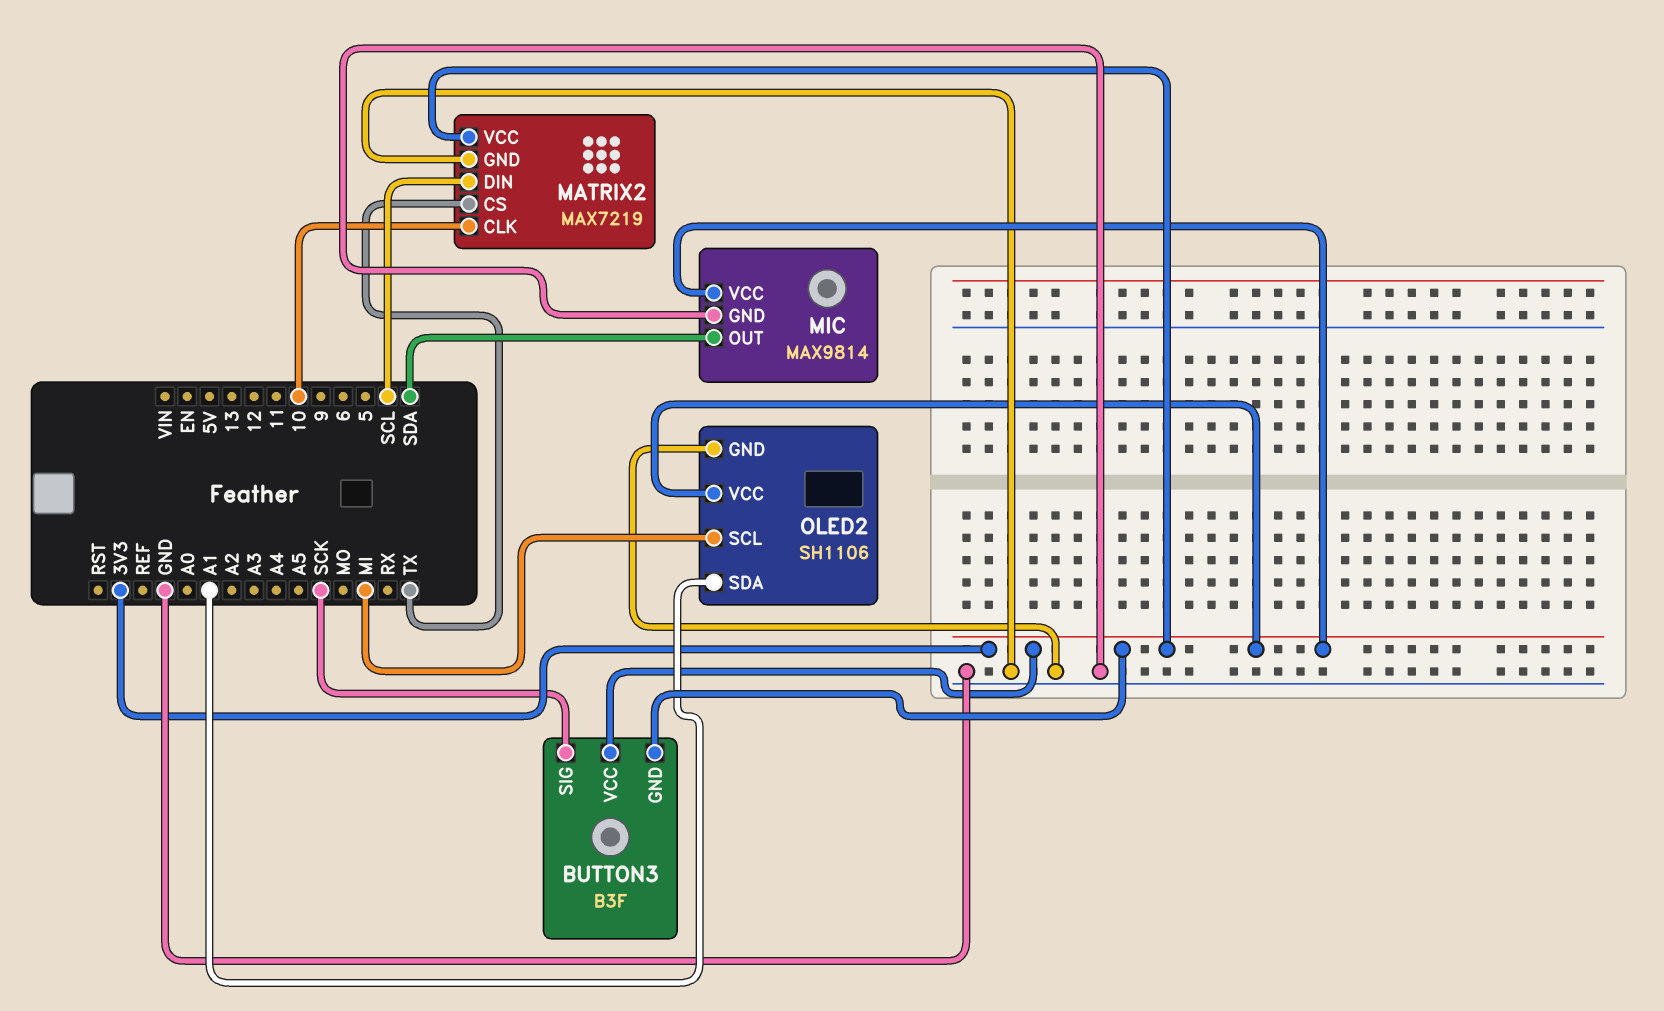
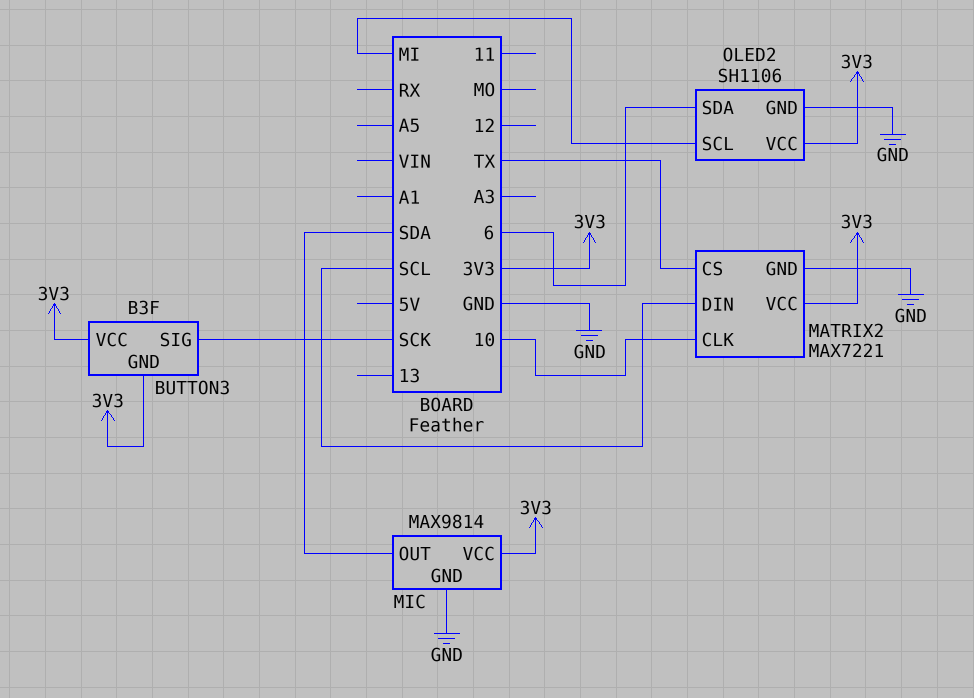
MATRIX2: MAX7219 -> MAX7221
OLED2 pin SDA: A1 -> 6

